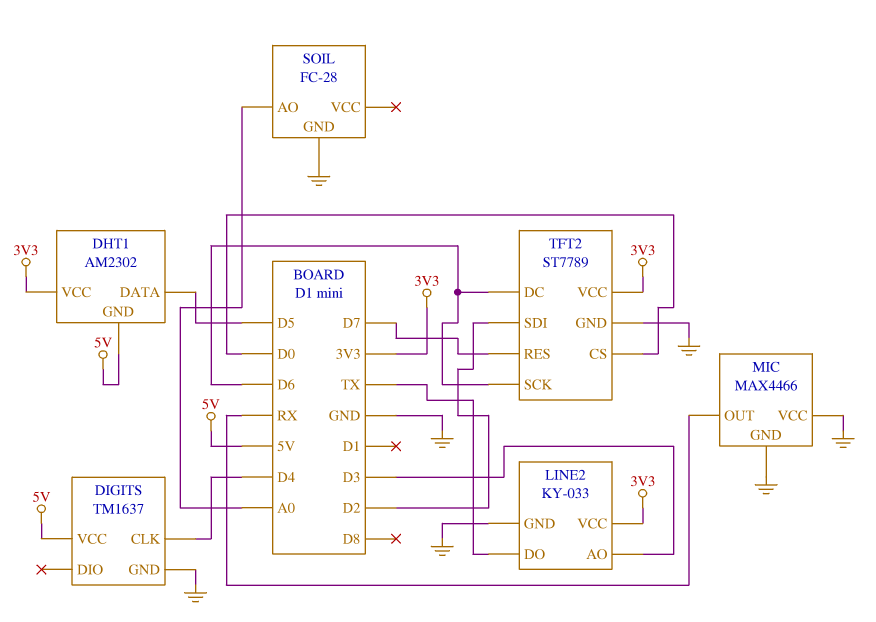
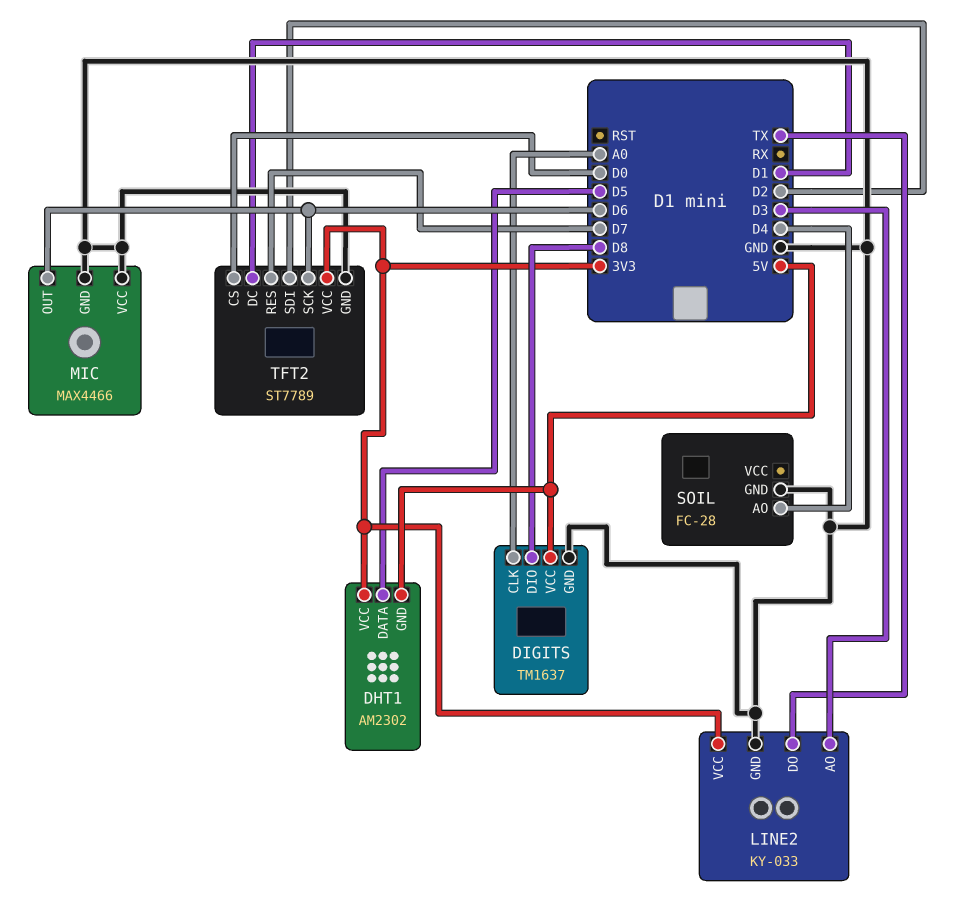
DIGITS pin CLK: D4 -> A0
DIGITS pin DIO: none -> D8
MIC pin OUT: RX -> D6
SOIL pin AO: A0 -> D4
TFT2 pin DC: D6 -> D1

